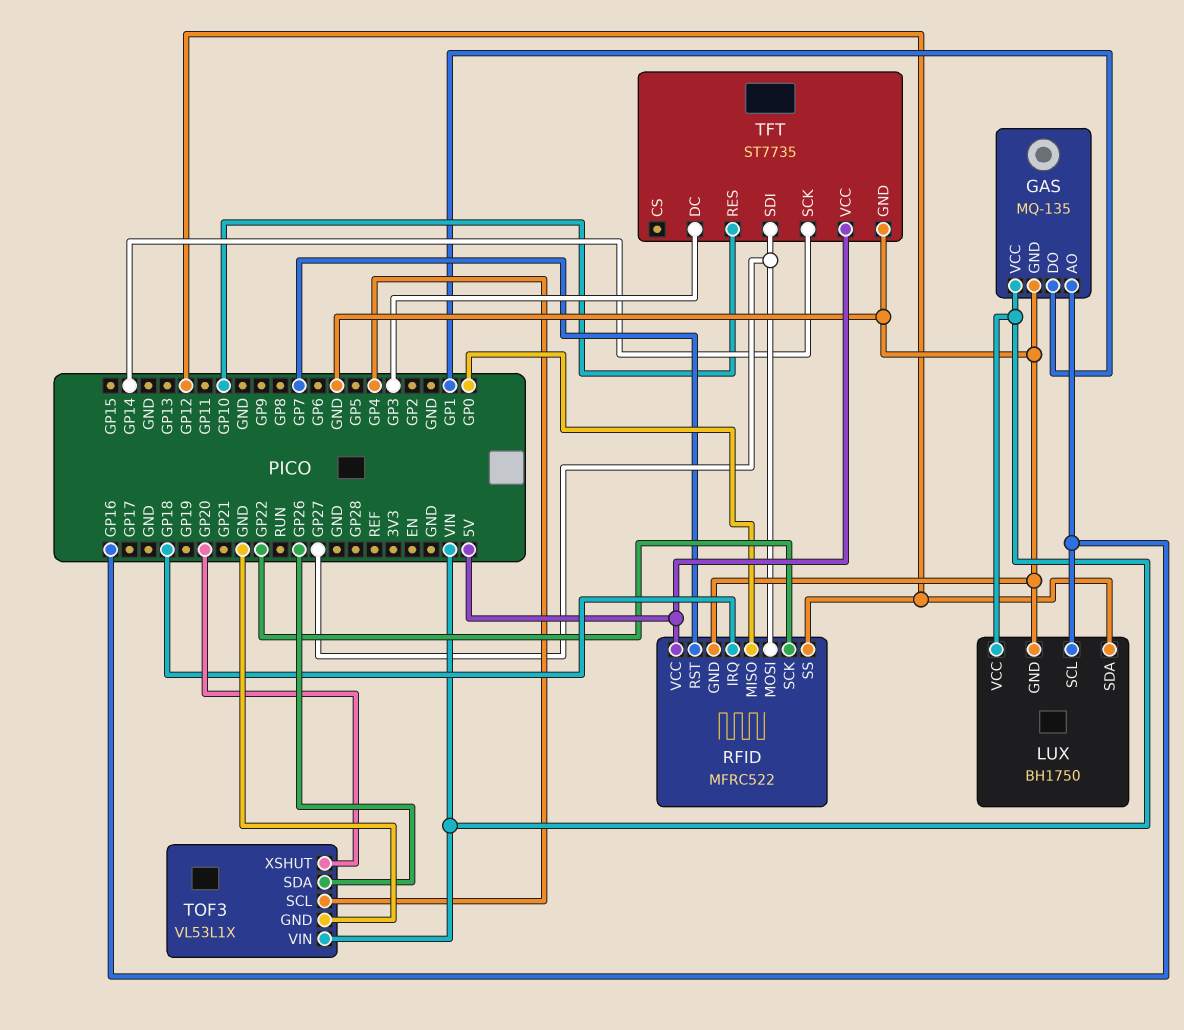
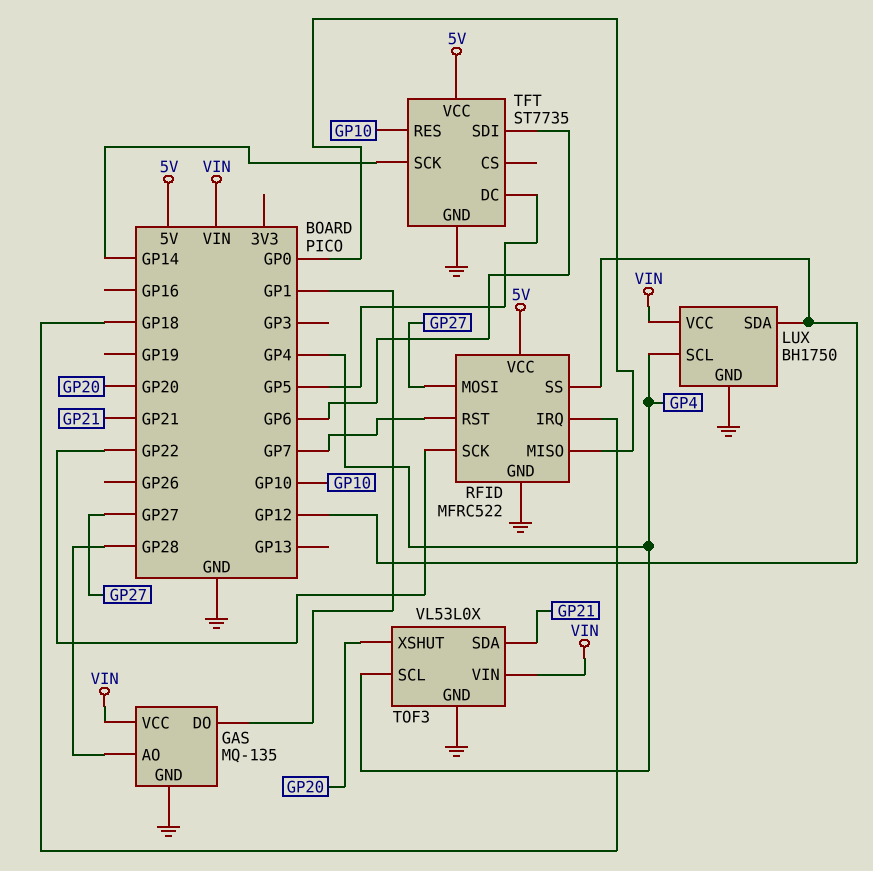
GAS pin AO: GP16 -> GP28
LUX pin SCL: GP16 -> GP4
TFT pin DC: GP3 -> GP5
TFT pin SDI: GP27 -> GP6
TOF3: VL53L1X -> VL53L0X
TOF3 pin SDA: GP26 -> GP21

